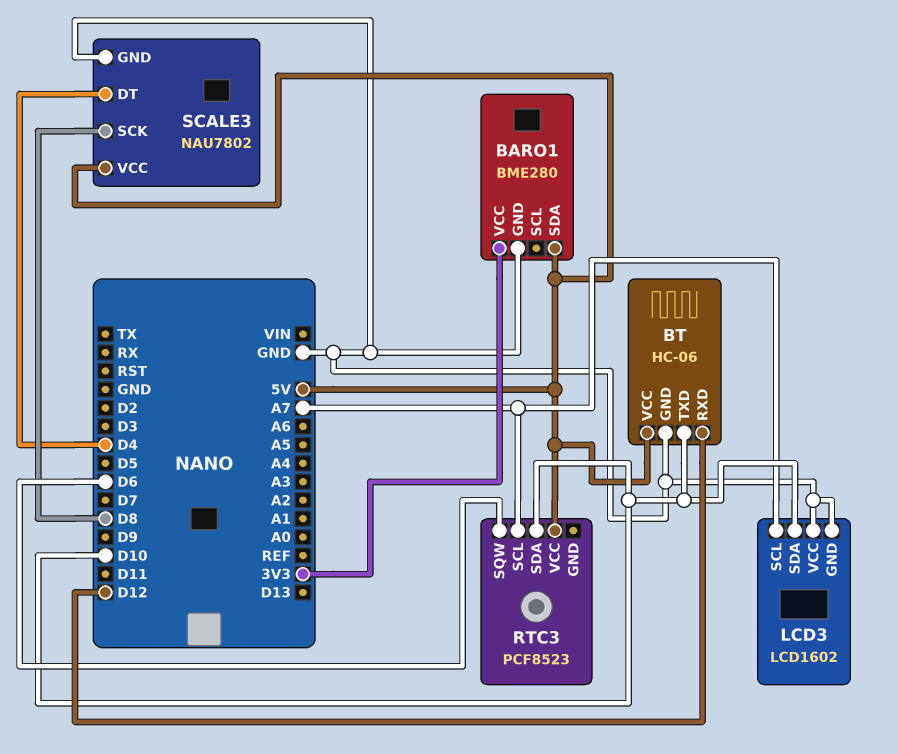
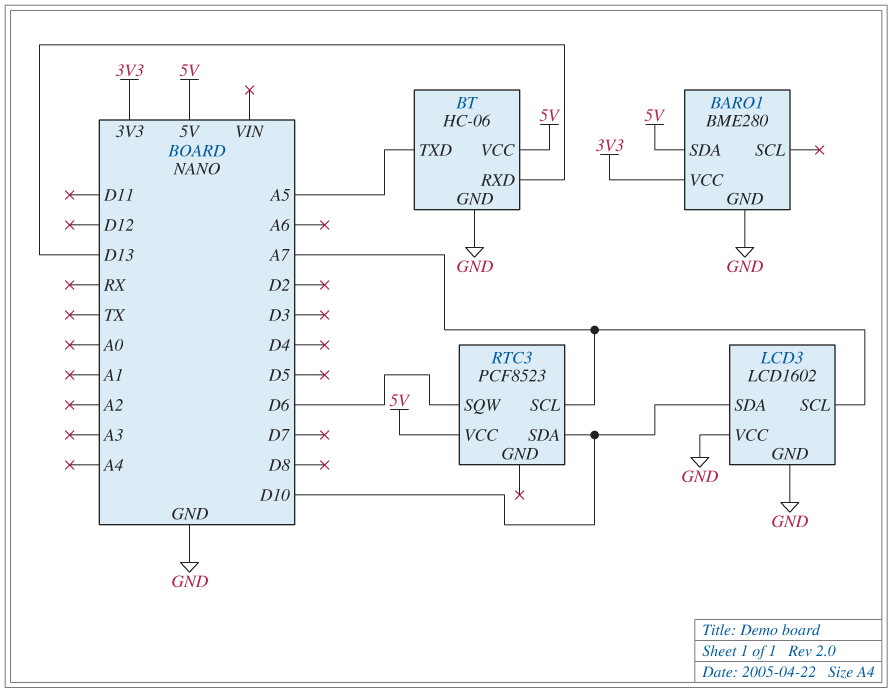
BT pin RXD: D12 -> D13
BT pin TXD: D10 -> A5
SCALE3: NAU7802 -> none
SCALE3 pin DT: D4 -> none
SCALE3 pin GND: GND -> none
SCALE3 pin SCK: D8 -> none
SCALE3 pin VCC: 5V -> none

